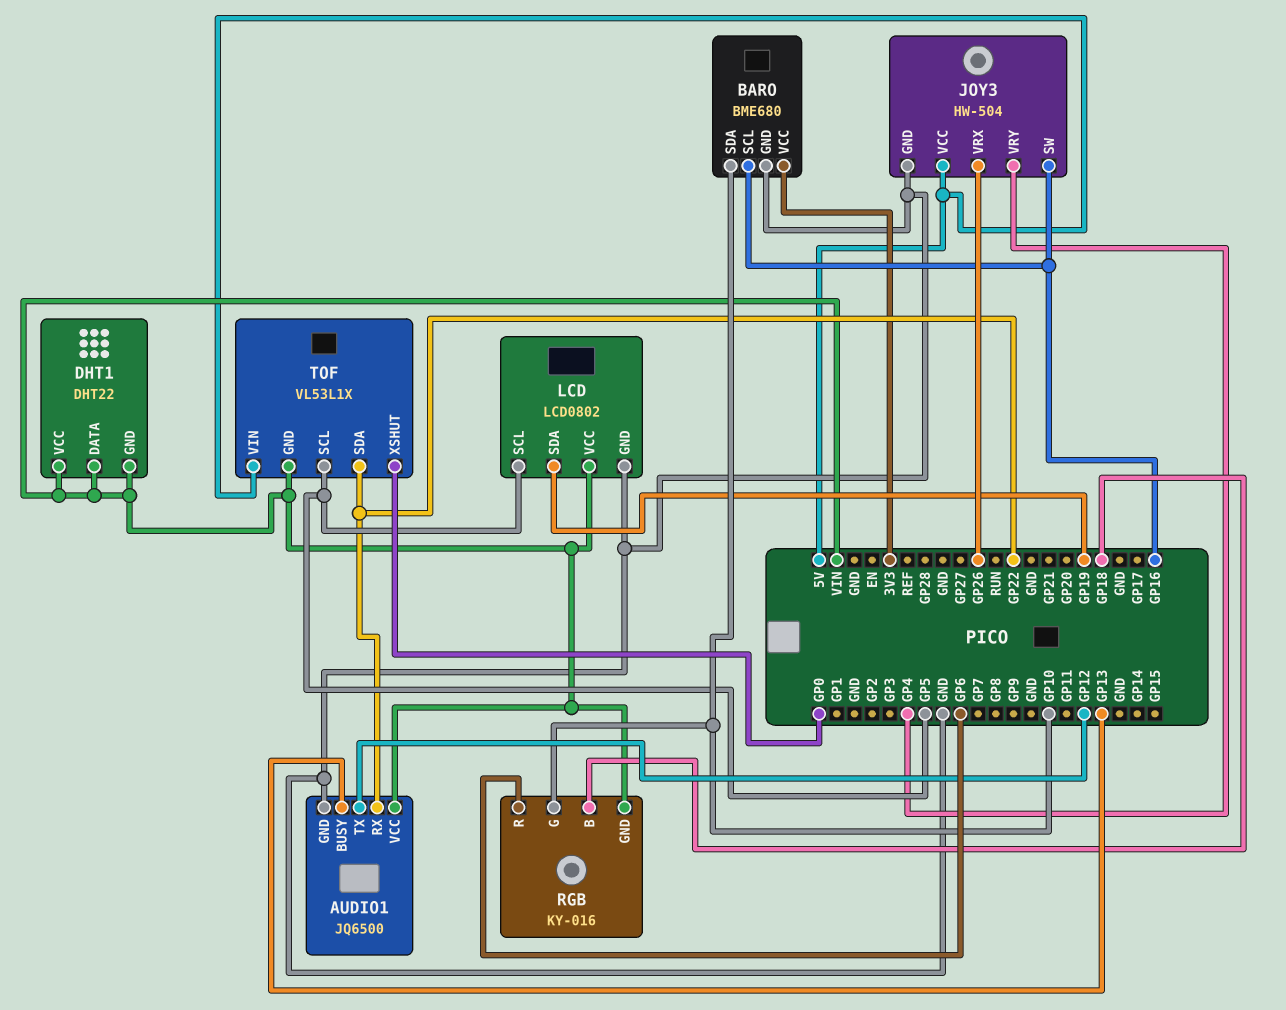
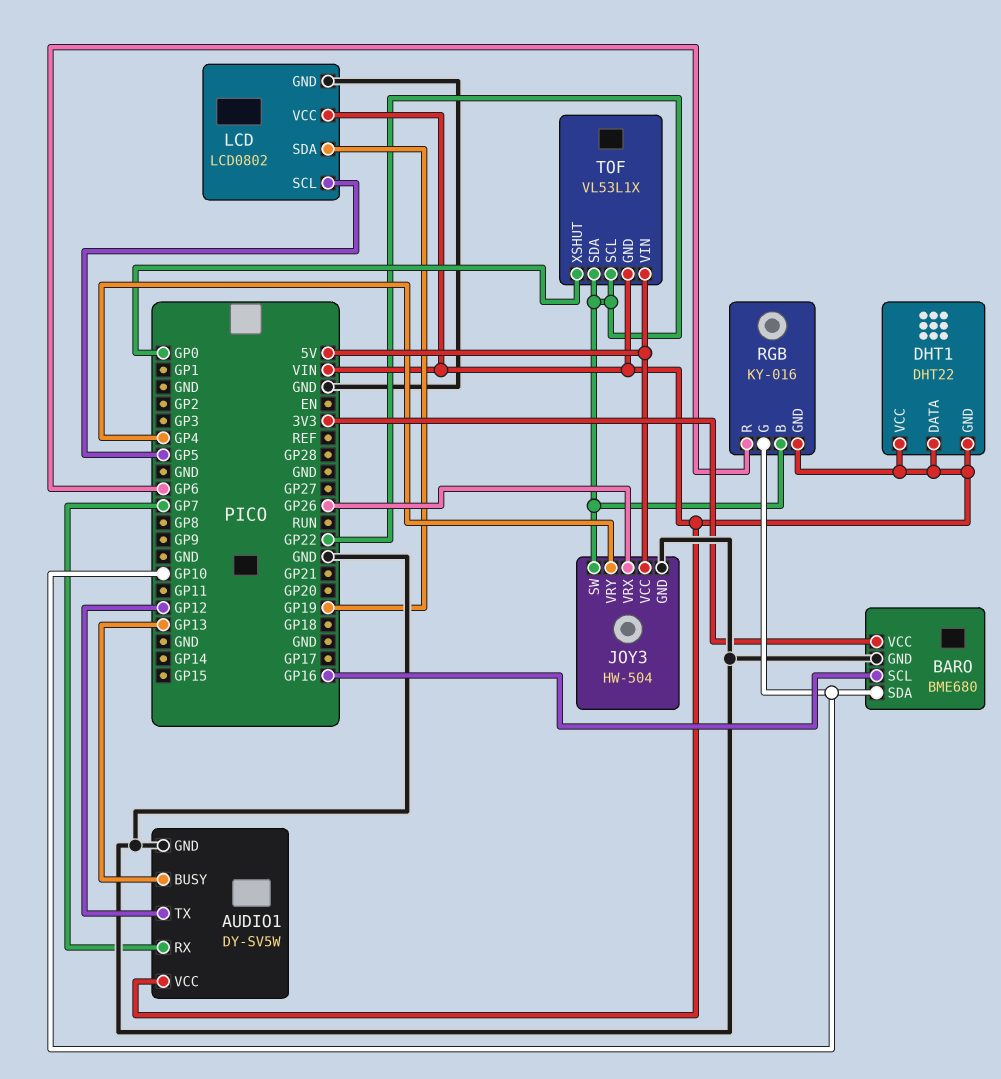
AUDIO1: JQ6500 -> DY-SV5W
AUDIO1 pin RX: GP22 -> GP7
JOY3 pin SW: GP16 -> GP22
RGB pin B: GP18 -> GP22
TOF pin SCL: GP5 -> GP22

